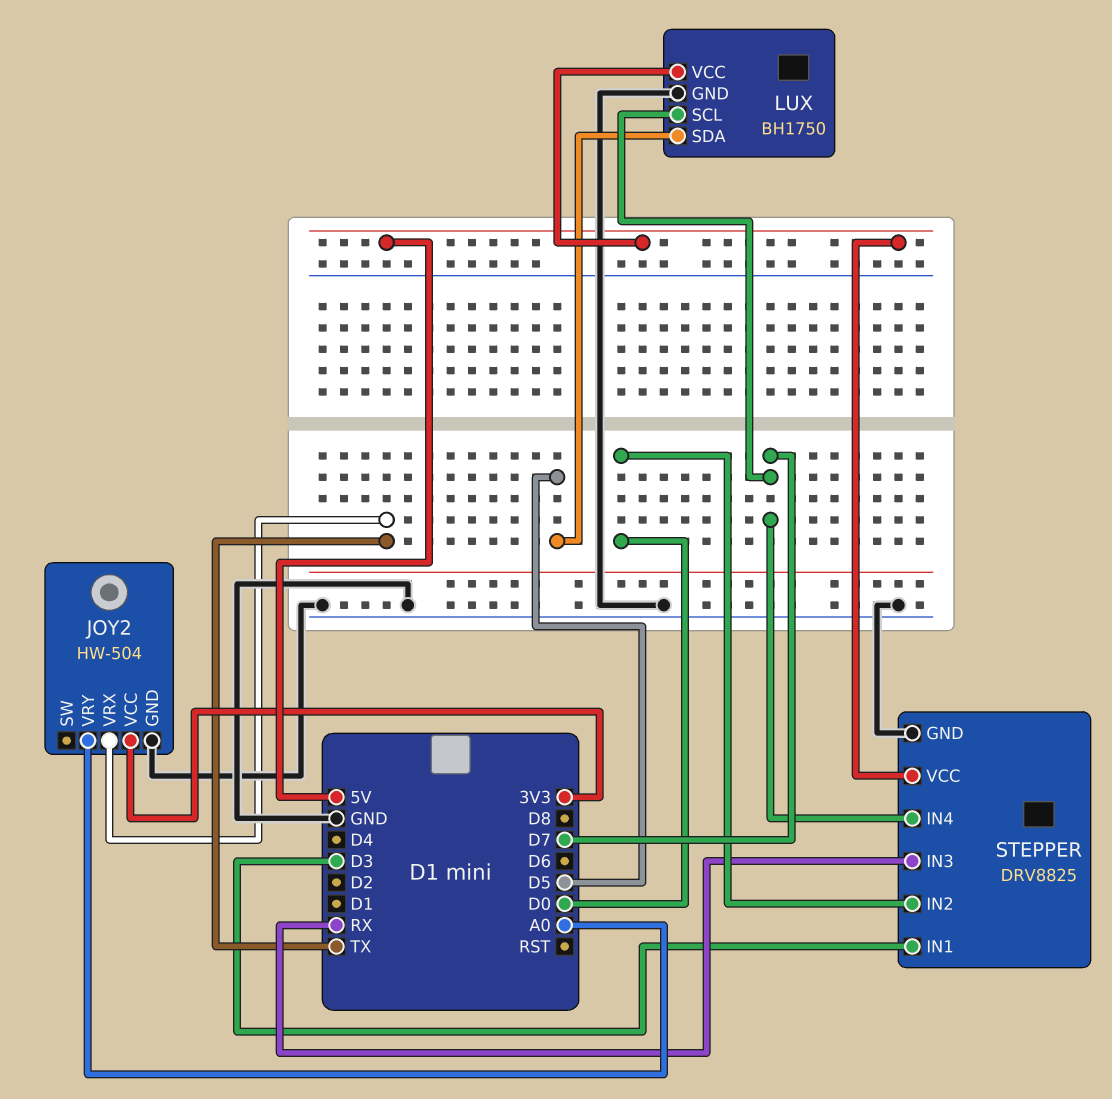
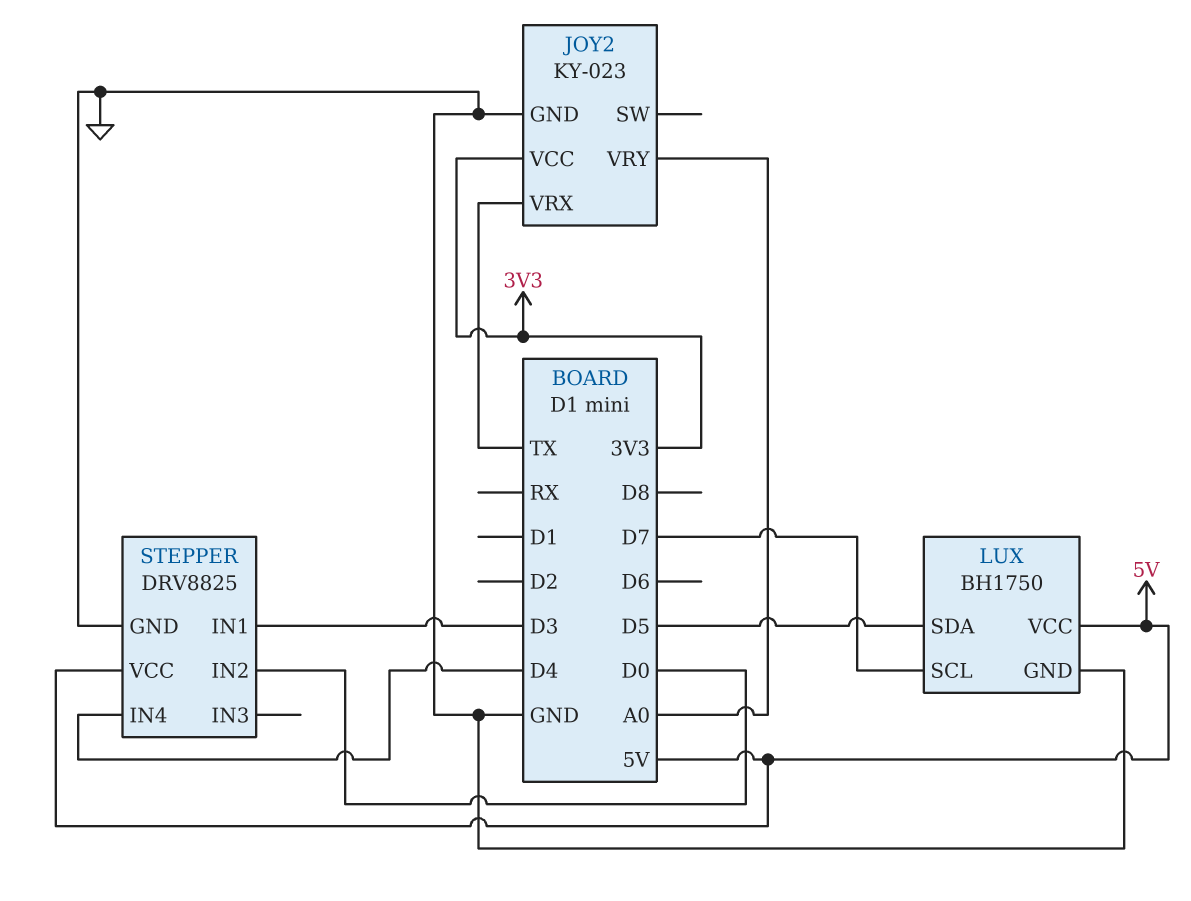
JOY2: HW-504 -> KY-023
STEPPER pin IN3: RX -> none
STEPPER pin IN4: D7 -> D4

